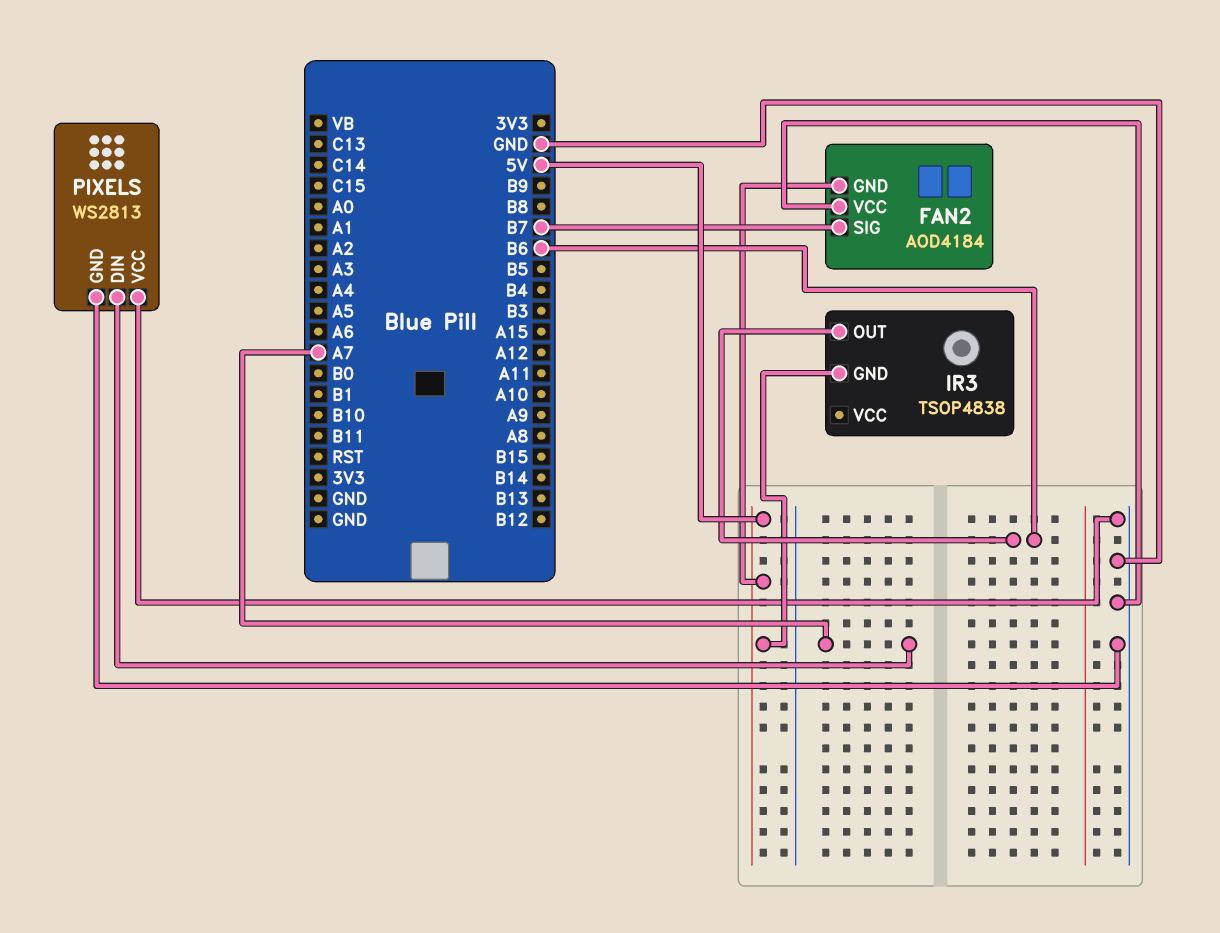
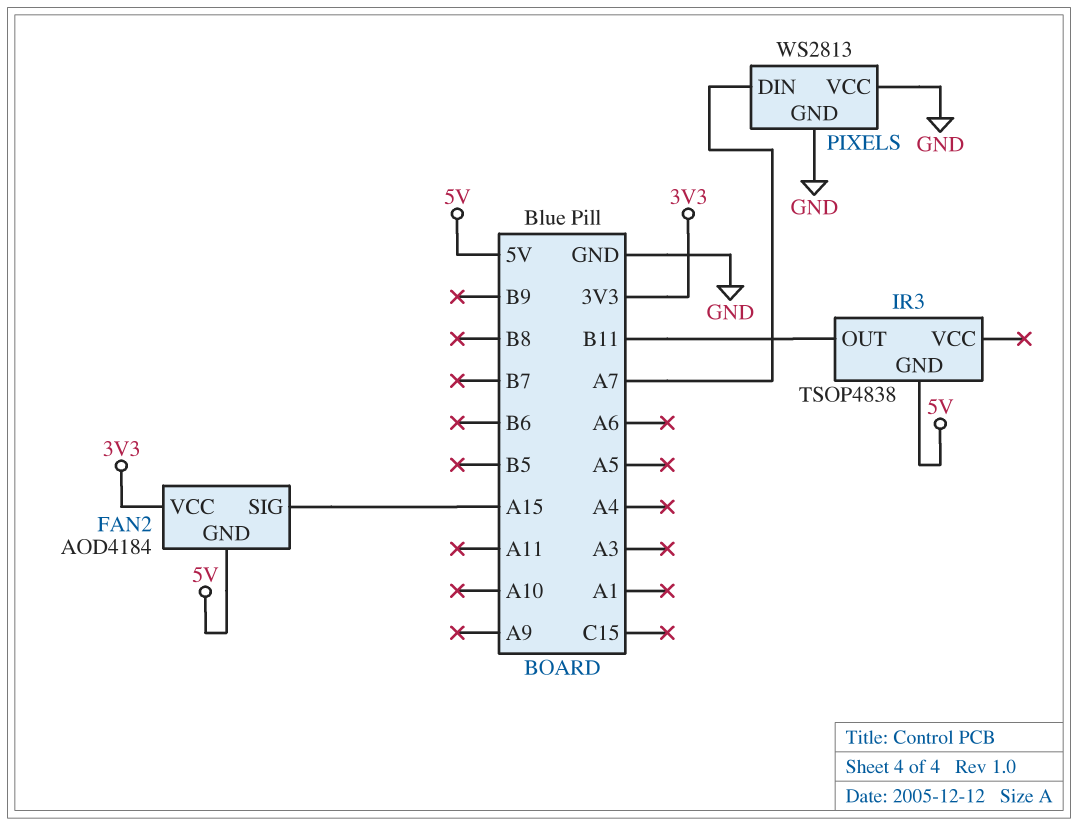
FAN2 pin SIG: B7 -> A15
FAN2 pin VCC: GND -> 3V3
IR3 pin OUT: B6 -> B11

